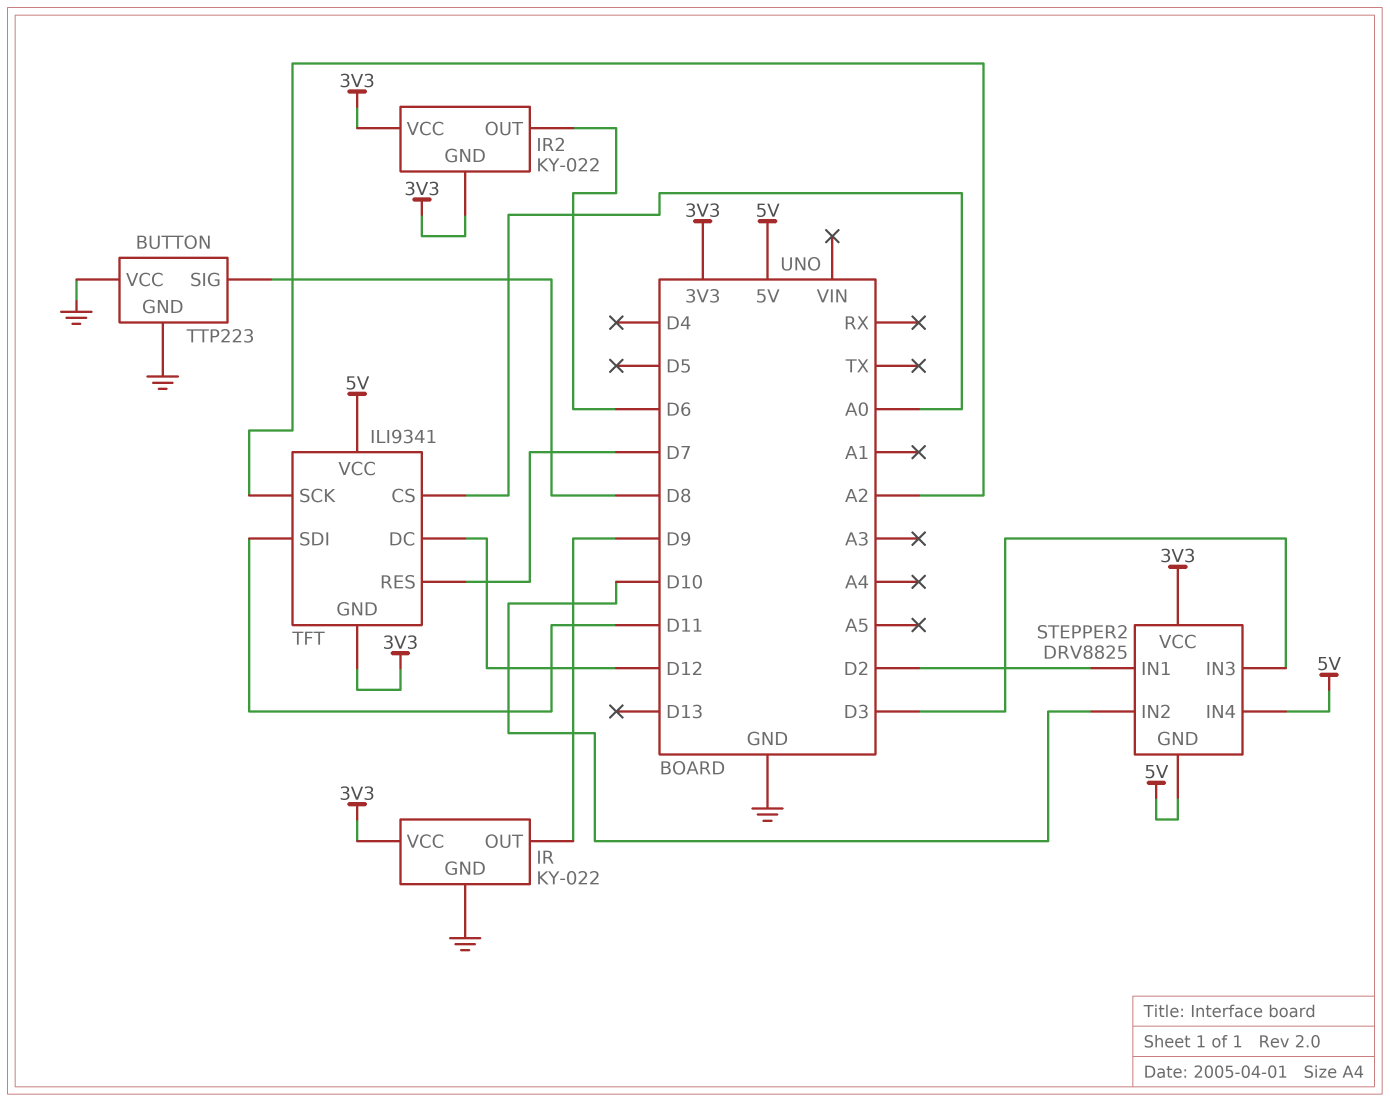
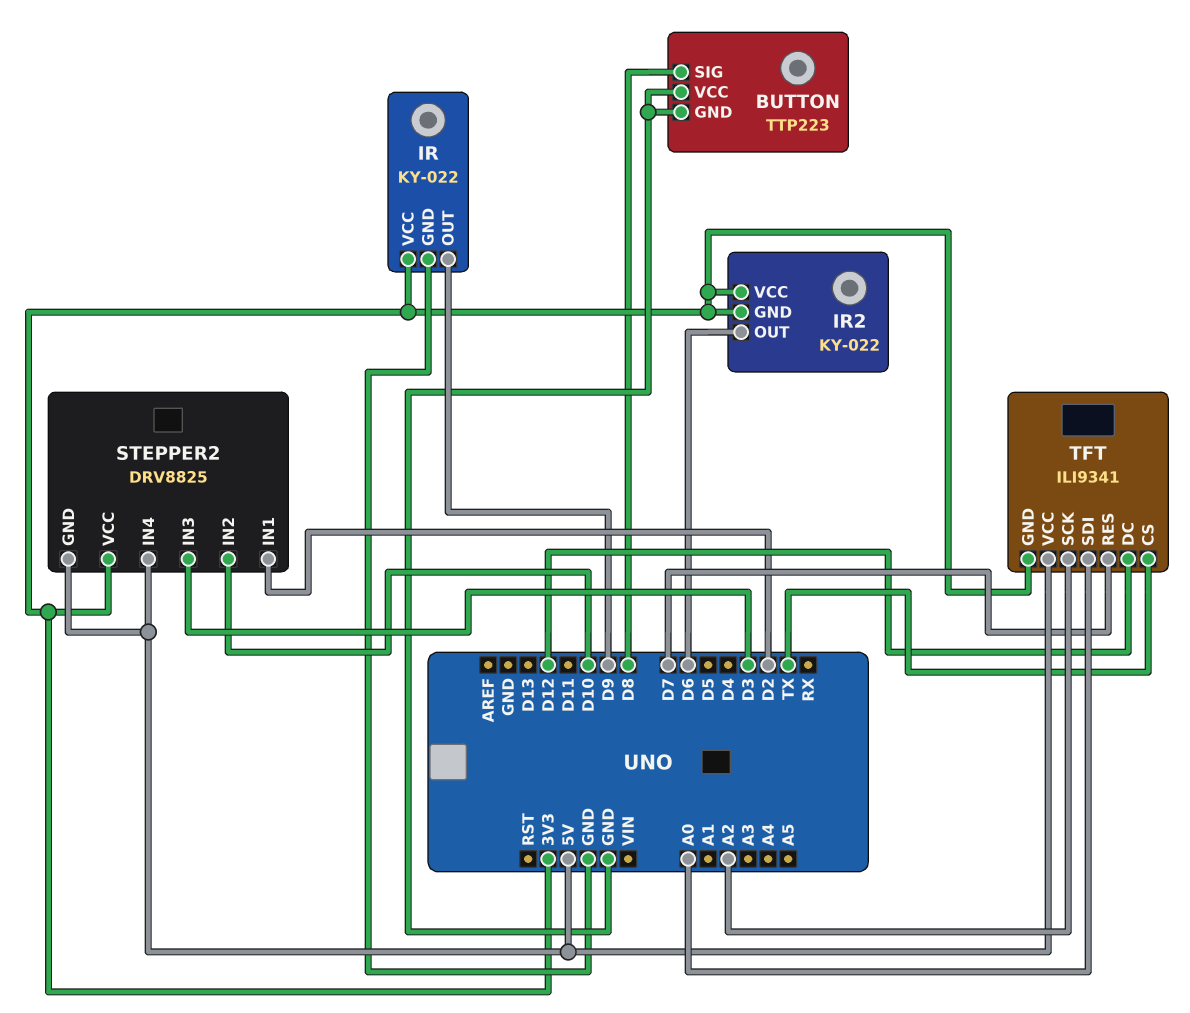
TFT pin CS: A0 -> TX
TFT pin SDI: D11 -> A0

